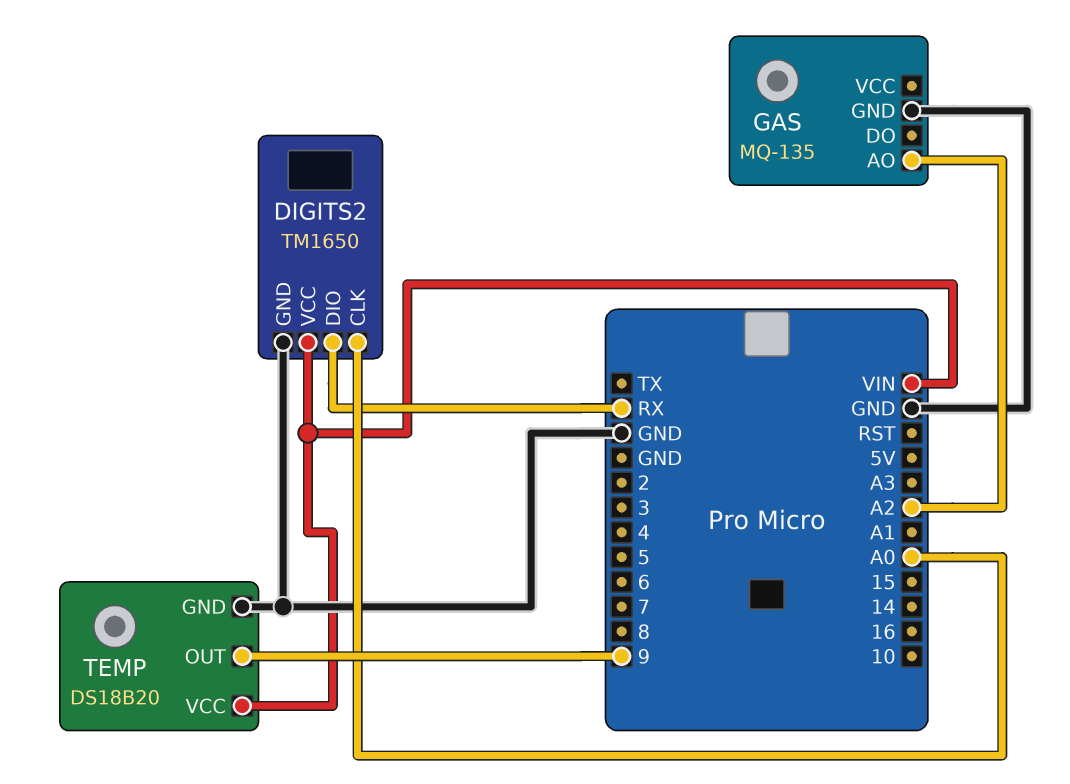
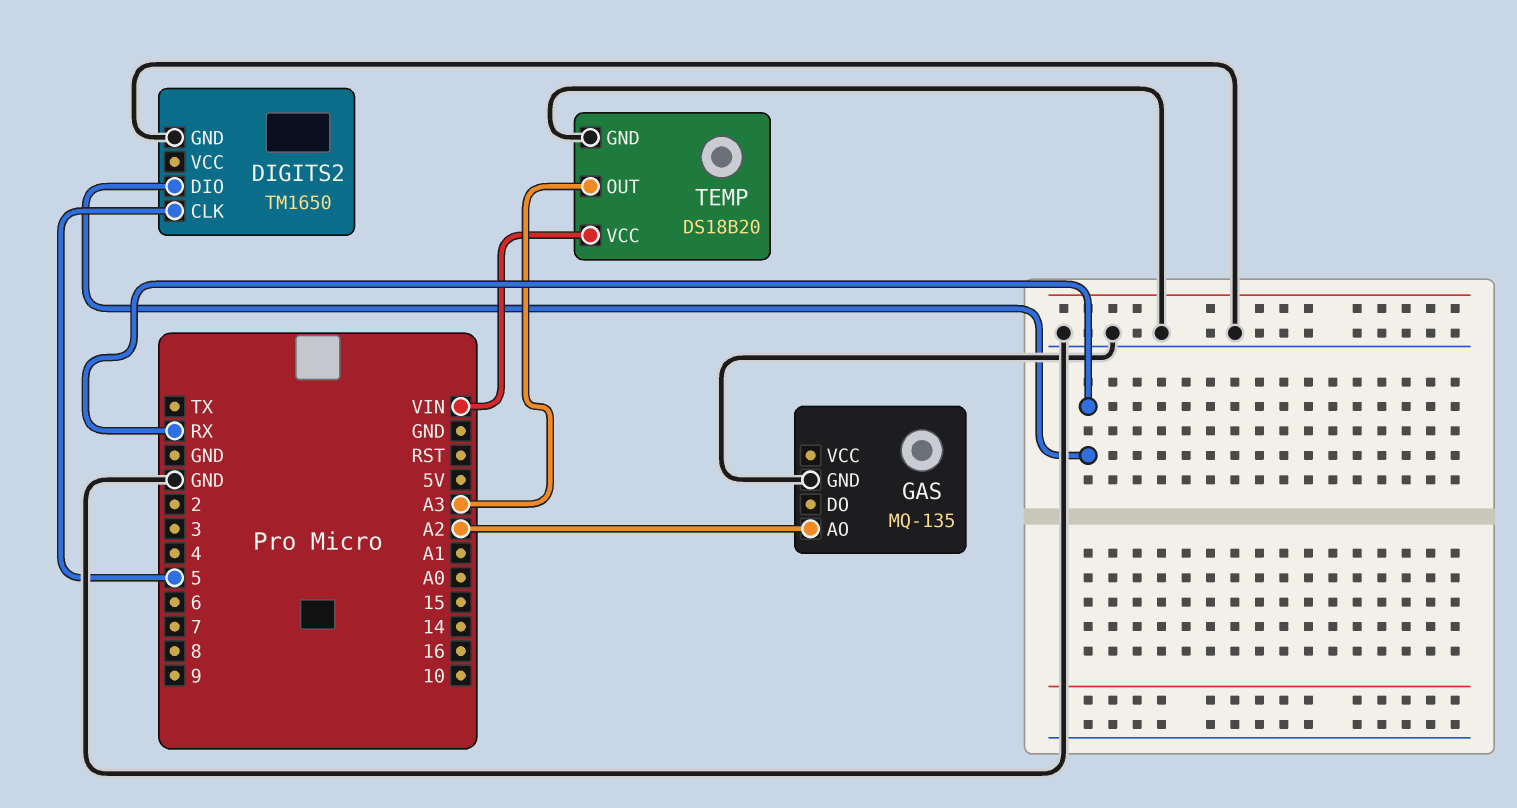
DIGITS2 pin CLK: A0 -> 5
DIGITS2 pin VCC: VIN -> none
TEMP pin OUT: 9 -> A3

